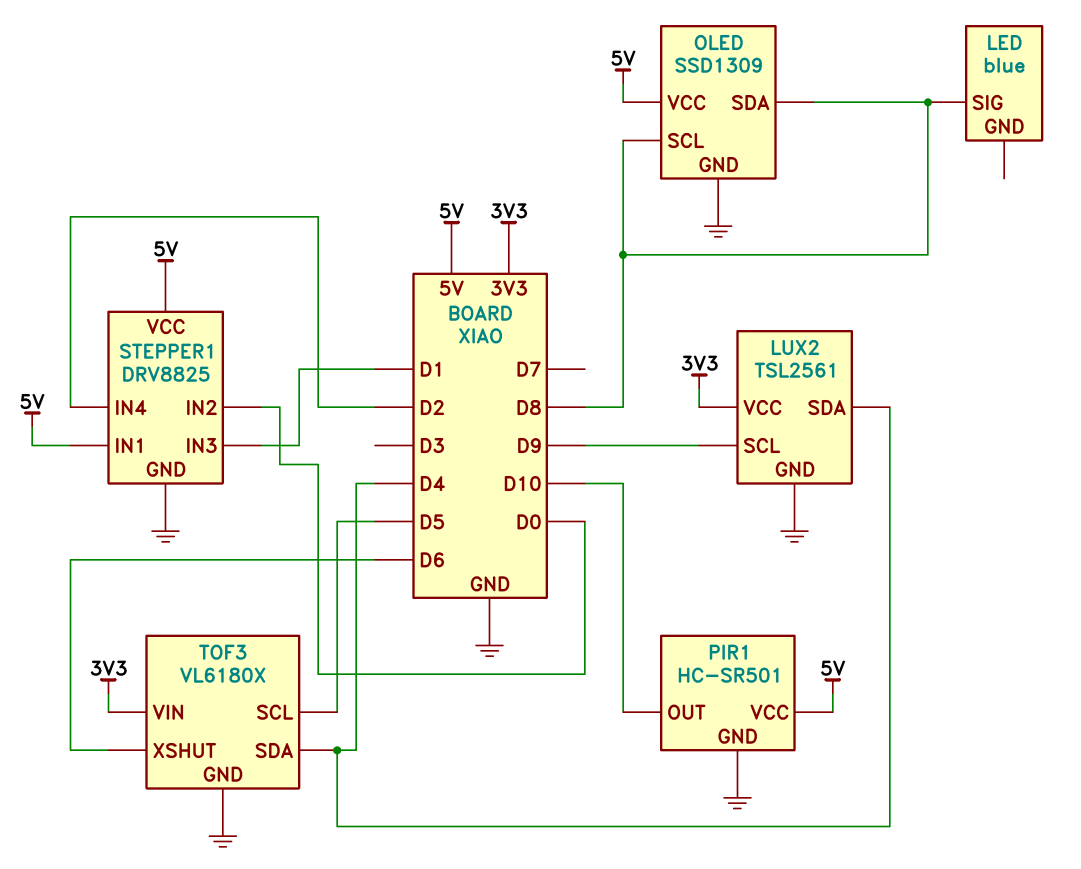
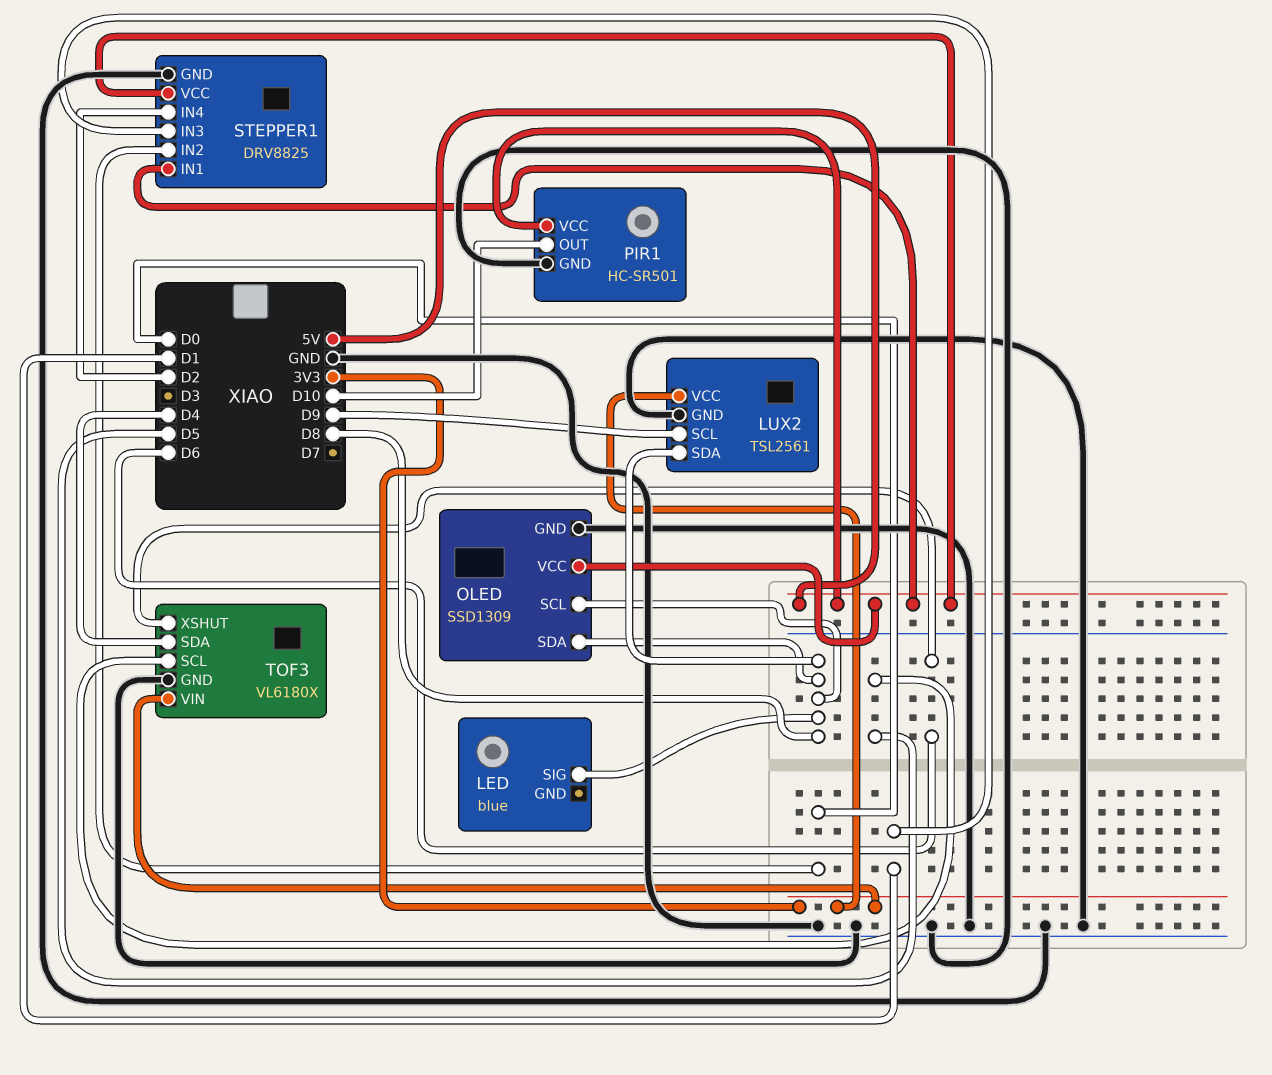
LUX2 pin SDA: D4 -> D8

